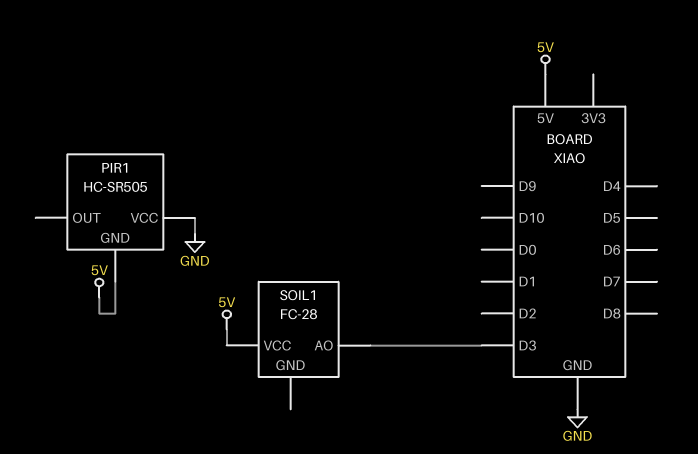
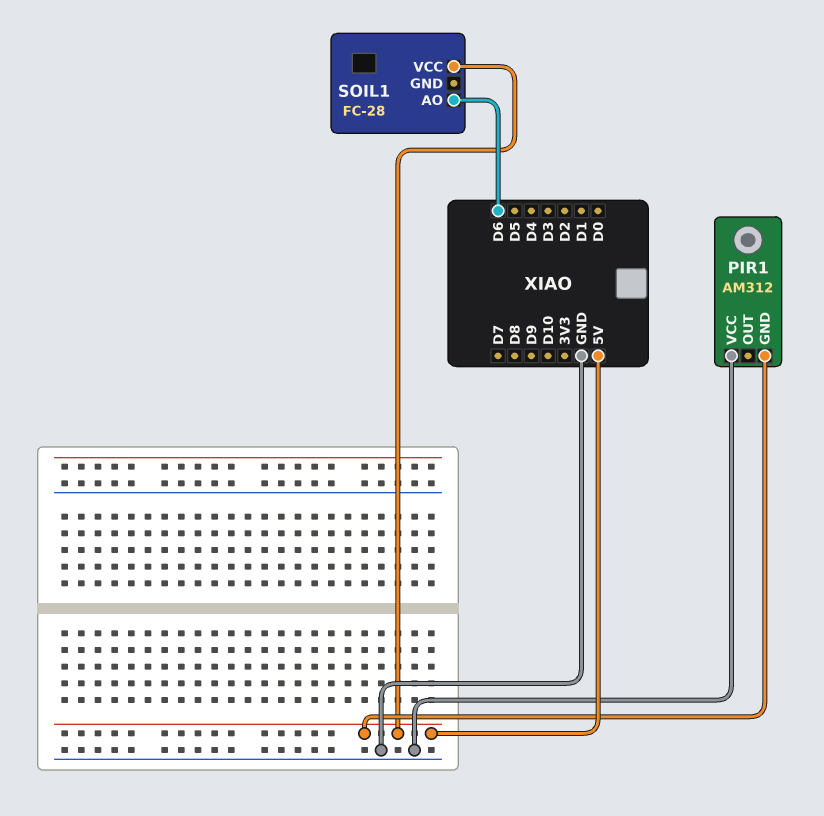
PIR1: HC-SR505 -> AM312
SOIL1 pin AO: D3 -> D6

